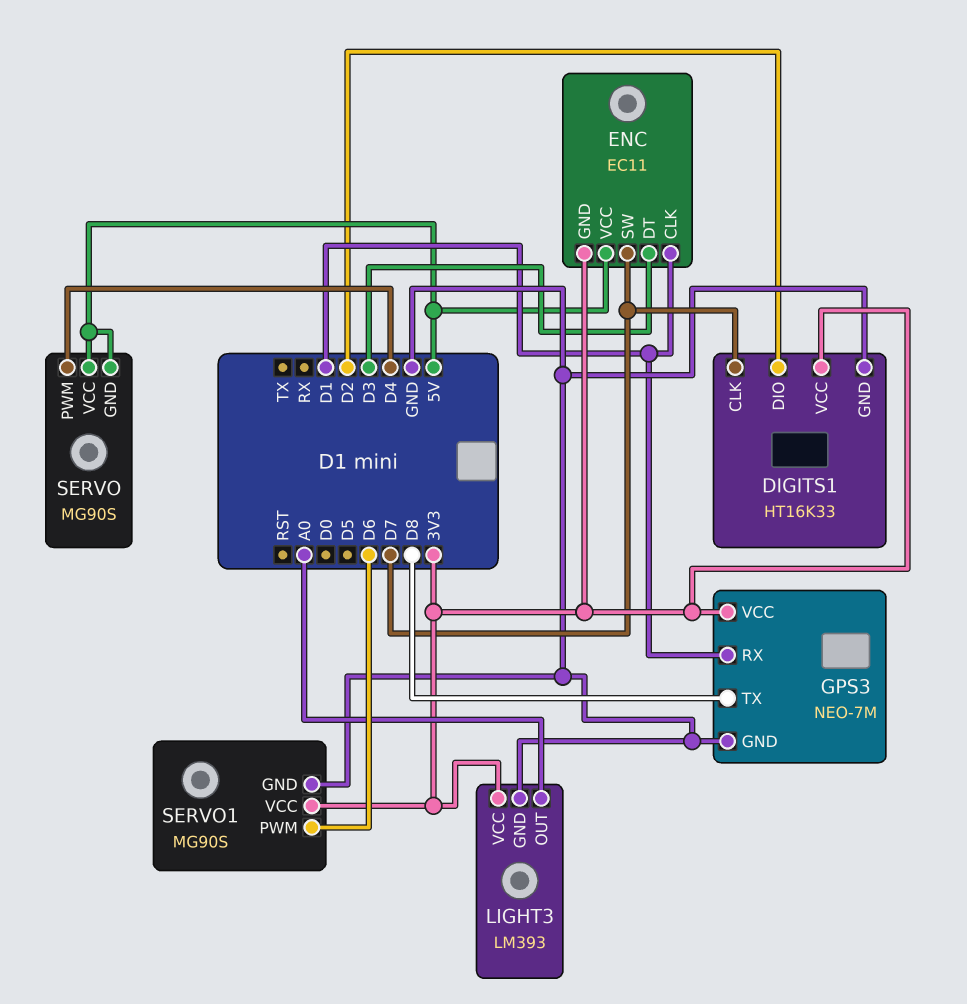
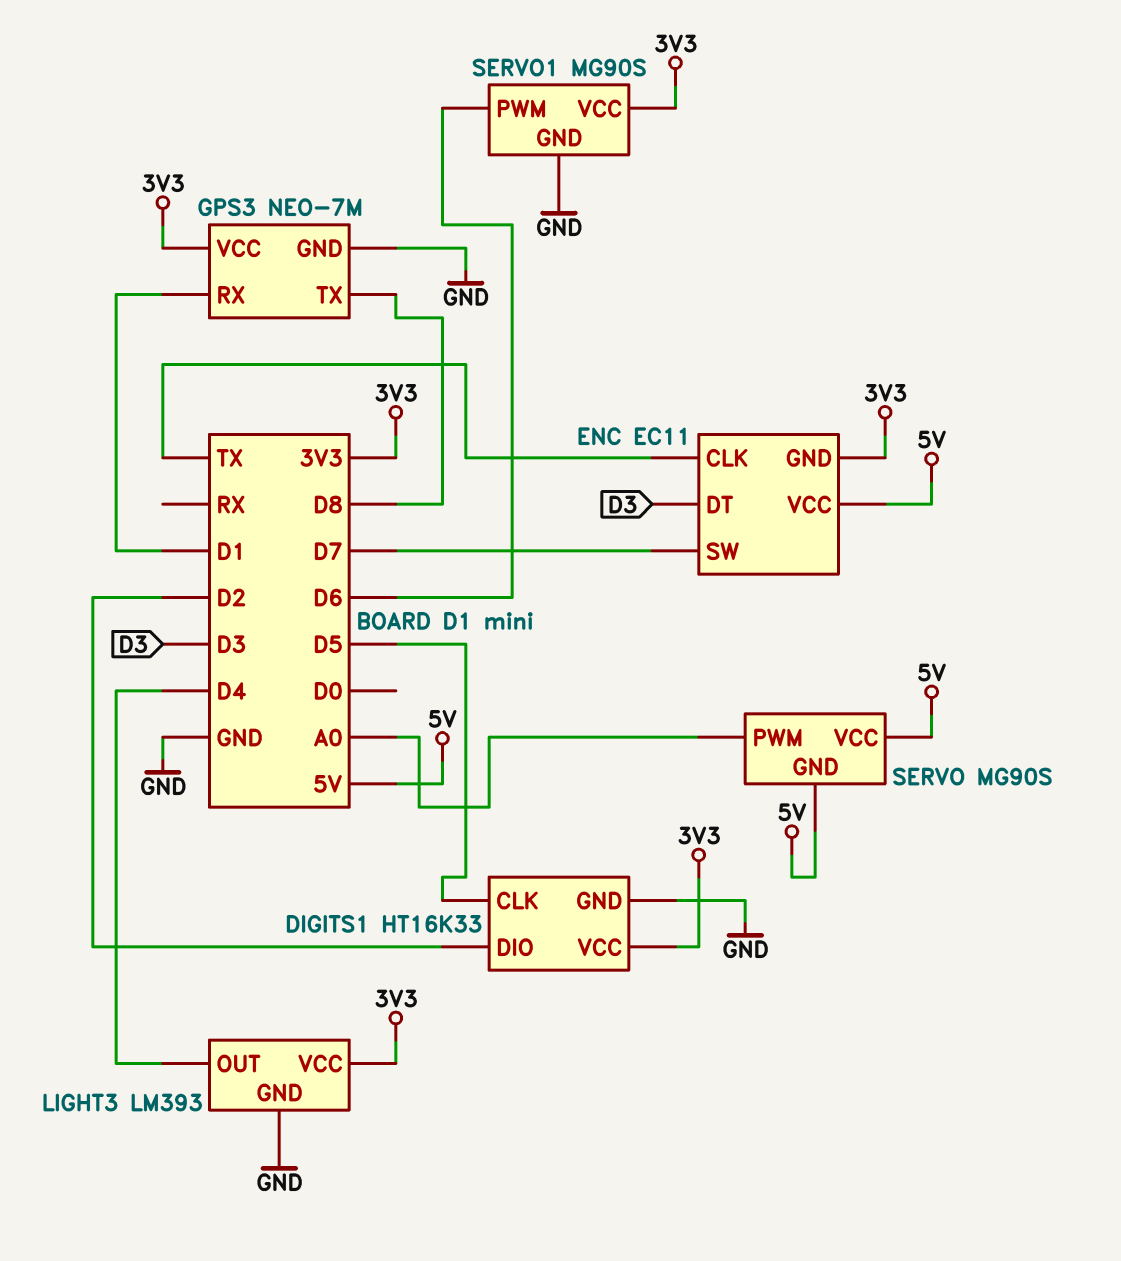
DIGITS1 pin CLK: D7 -> D5
ENC pin CLK: D1 -> TX
LIGHT3 pin OUT: A0 -> D4
SERVO pin PWM: D4 -> A0

